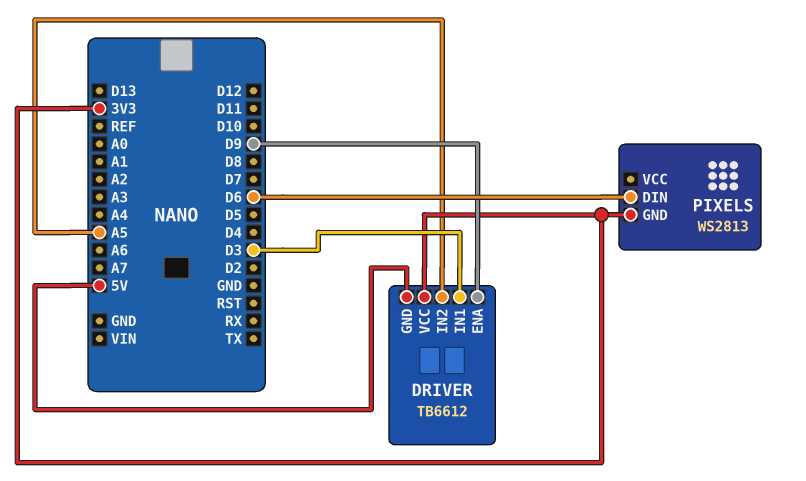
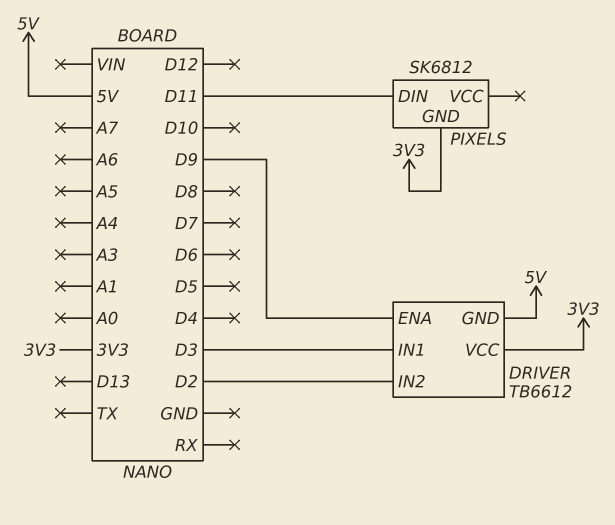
DRIVER pin IN2: A5 -> D2
PIXELS: WS2813 -> SK6812
PIXELS pin DIN: D6 -> D11

